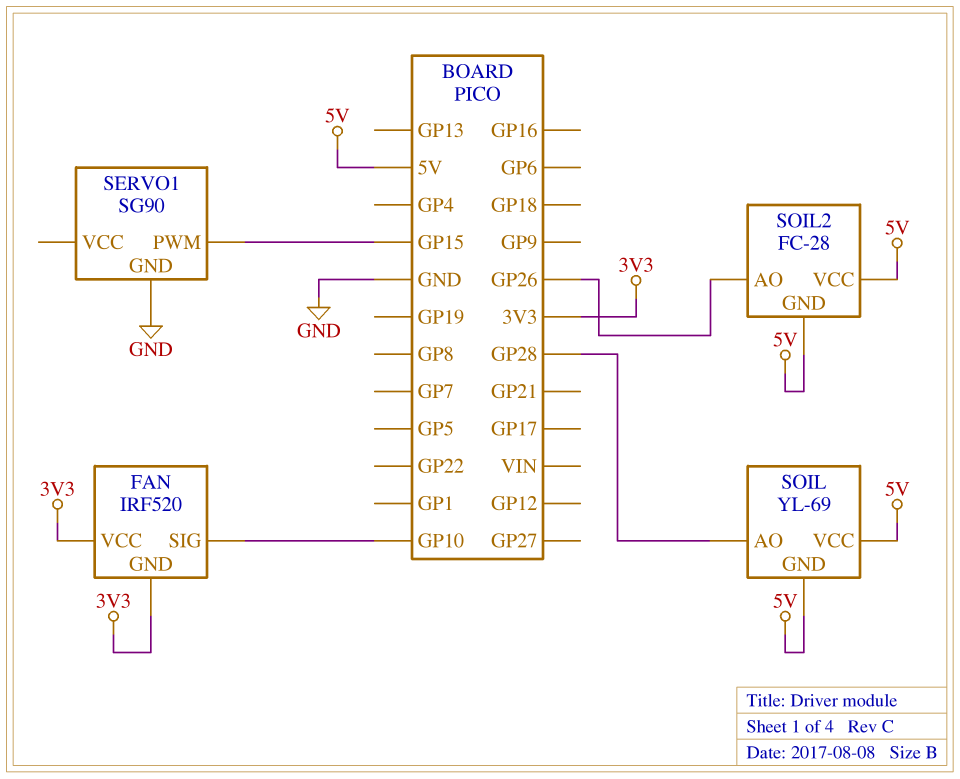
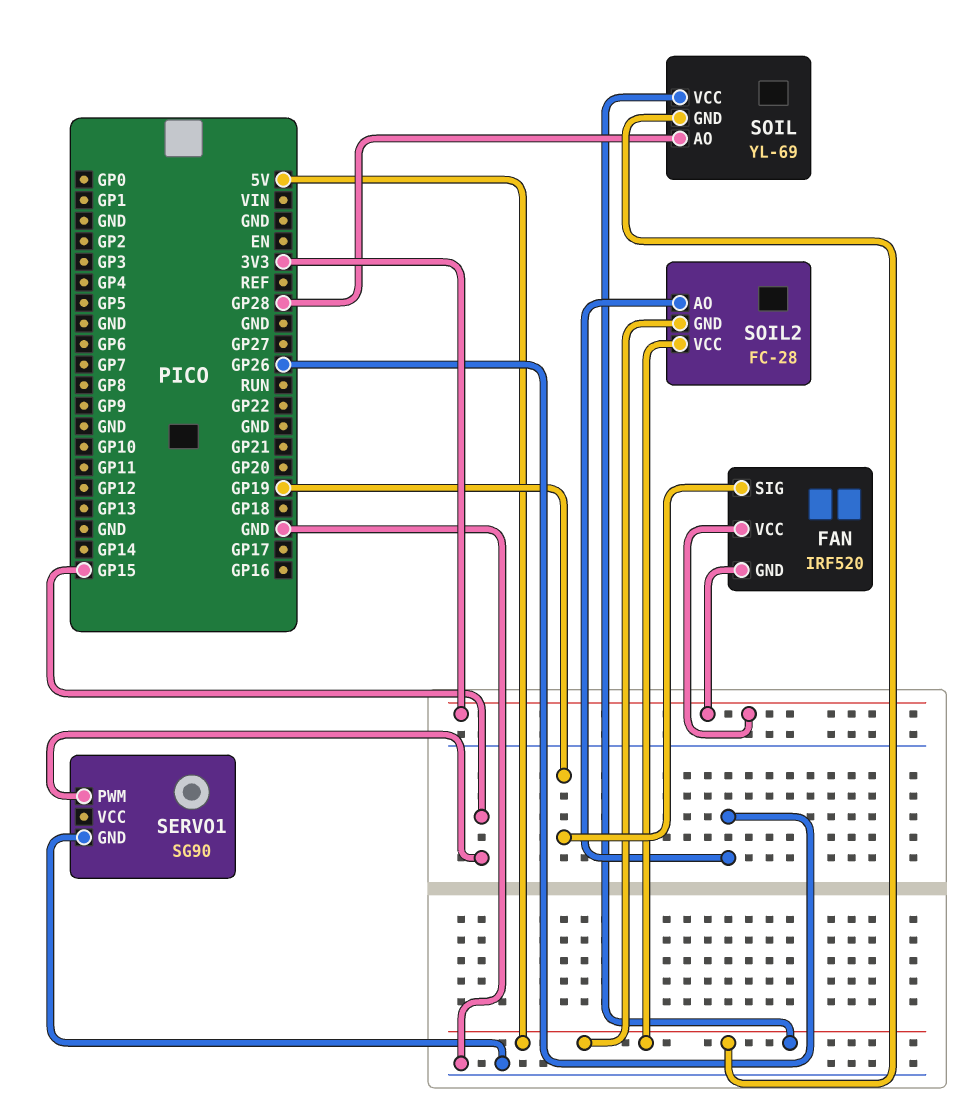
FAN pin SIG: GP10 -> GP19

